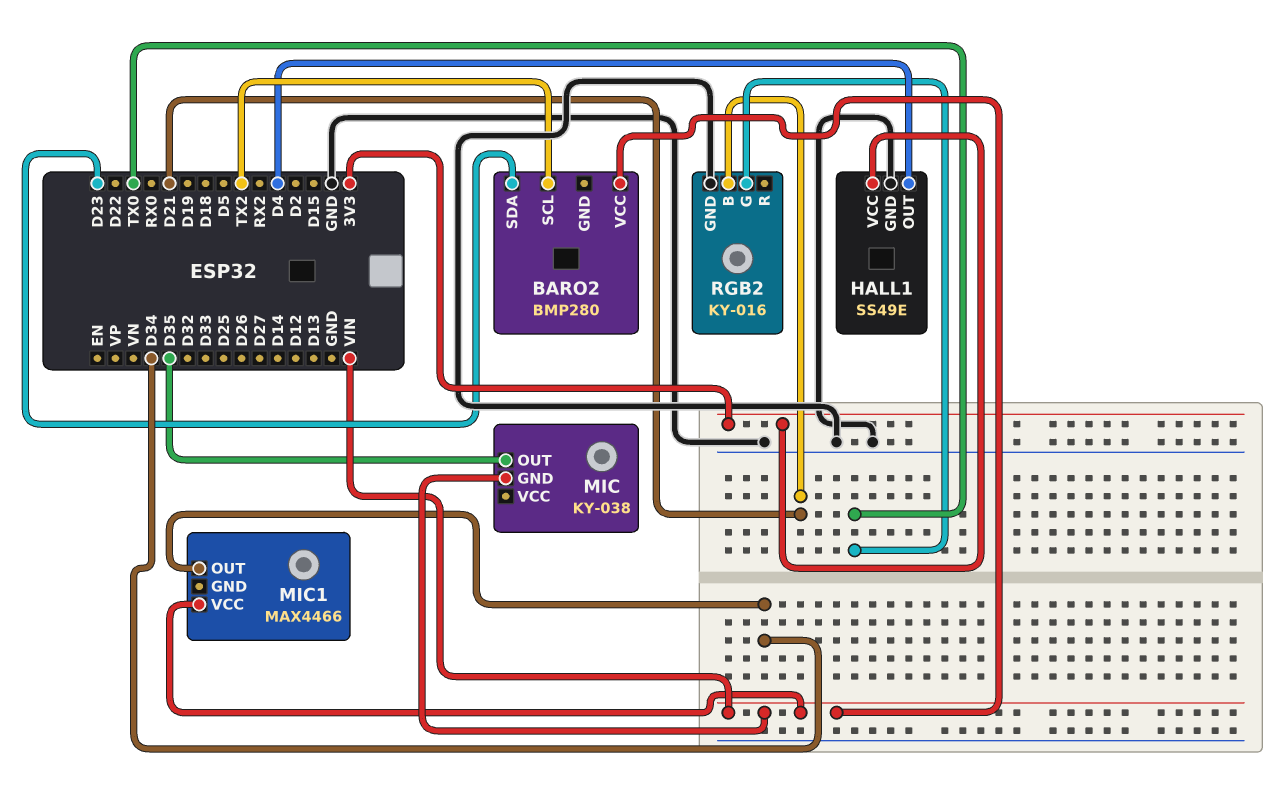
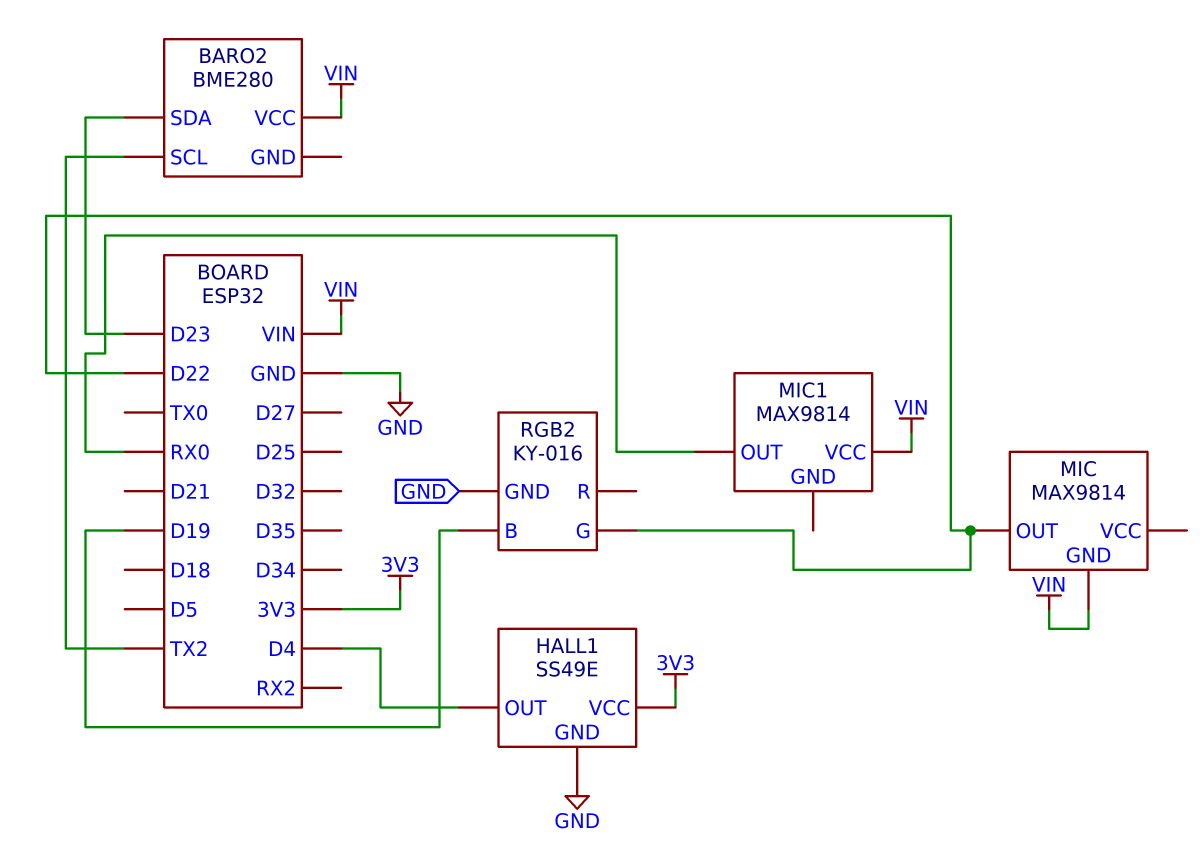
BARO2: BMP280 -> BME280
MIC: KY-038 -> MAX9814
MIC pin OUT: D35 -> D22
MIC1: MAX4466 -> MAX9814
MIC1 pin OUT: D34 -> RX0
RGB2 pin B: D21 -> D19
RGB2 pin G: TX0 -> D22

